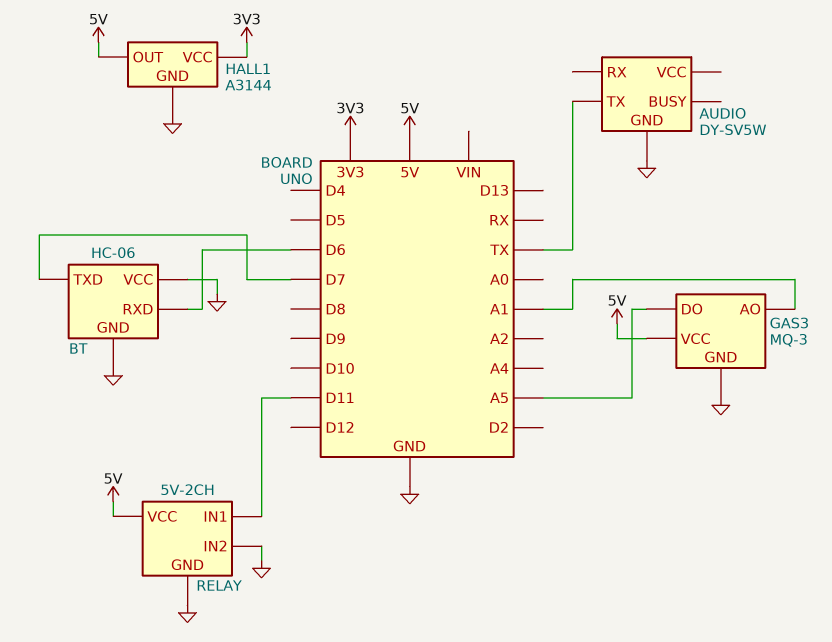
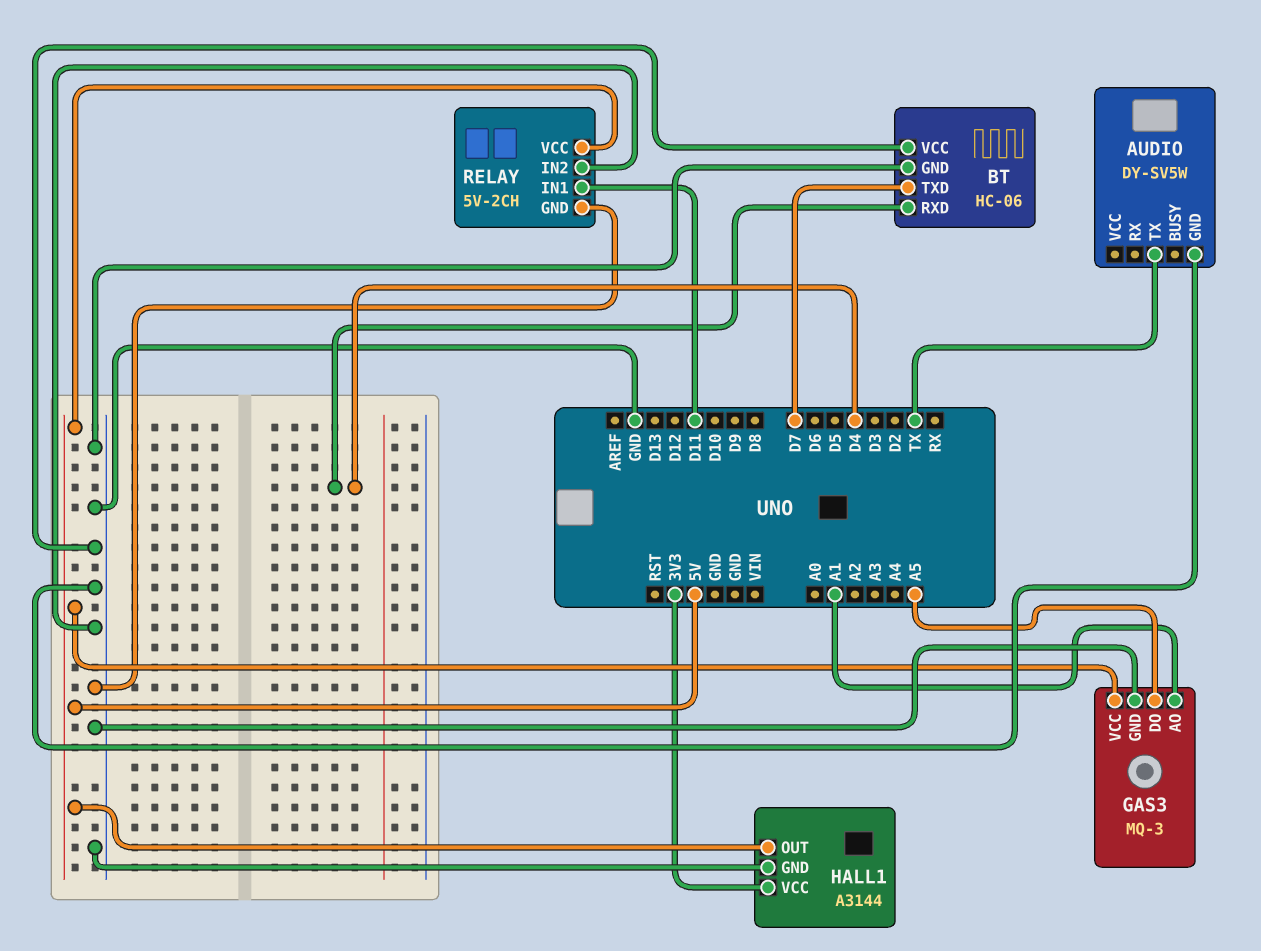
BT pin RXD: D6 -> D4

